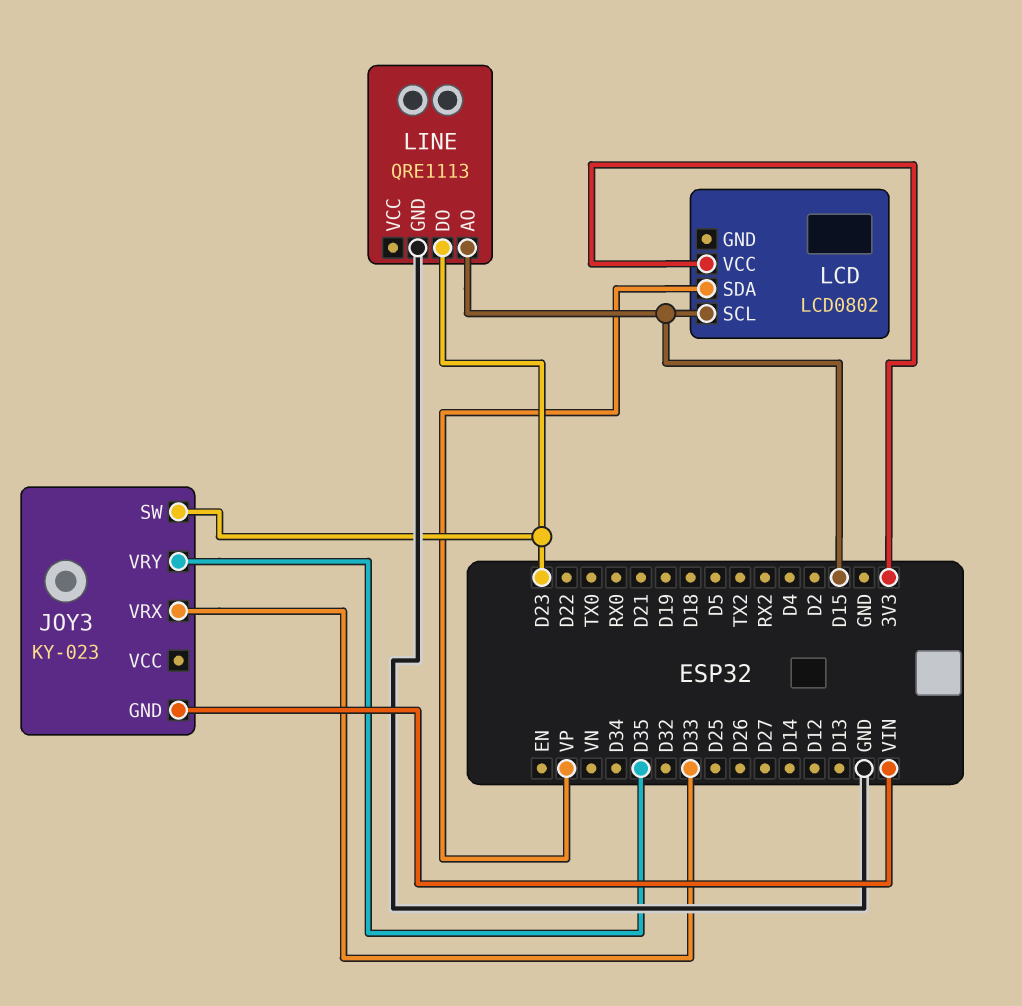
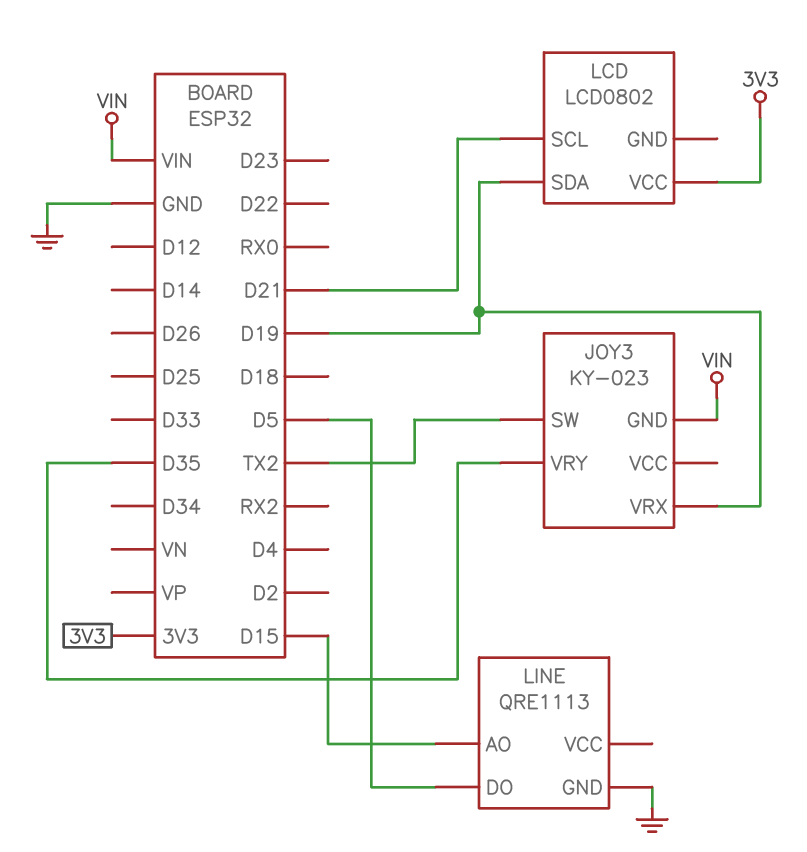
JOY3 pin SW: D23 -> TX2
JOY3 pin VRX: D33 -> D19
LCD pin SCL: D15 -> D21
LCD pin SDA: VP -> D19
LINE pin DO: D23 -> D5

